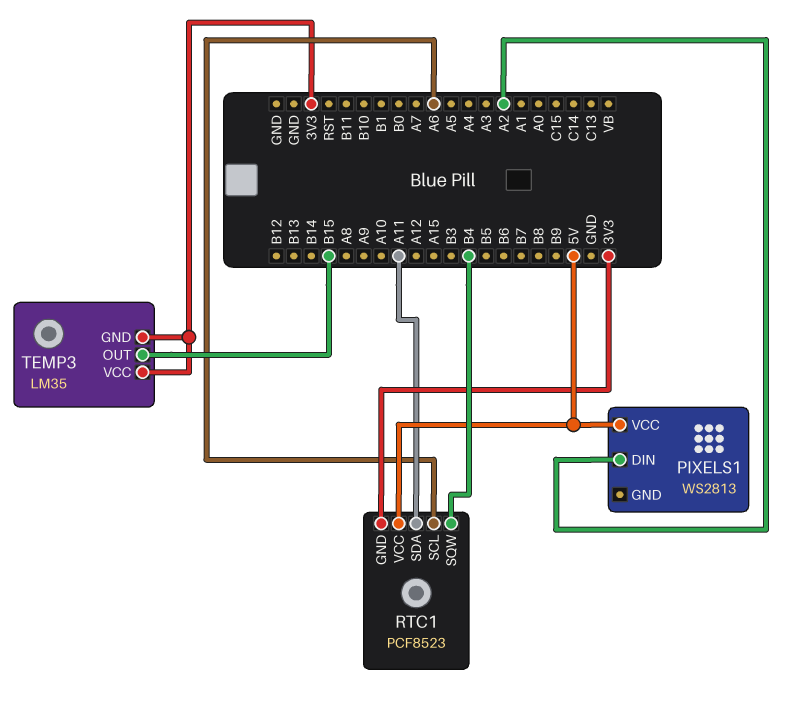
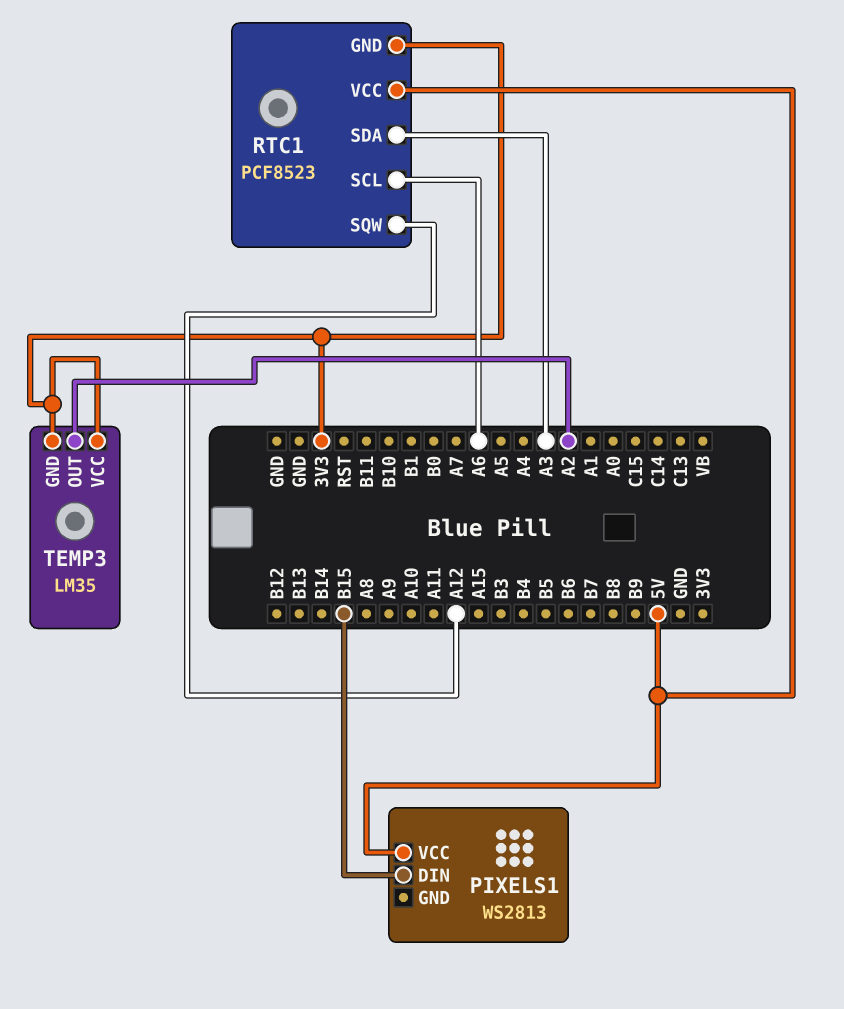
PIXELS1 pin DIN: A2 -> B15
RTC1 pin SDA: A11 -> A3
RTC1 pin SQW: B4 -> A12
TEMP3 pin OUT: B15 -> A2

